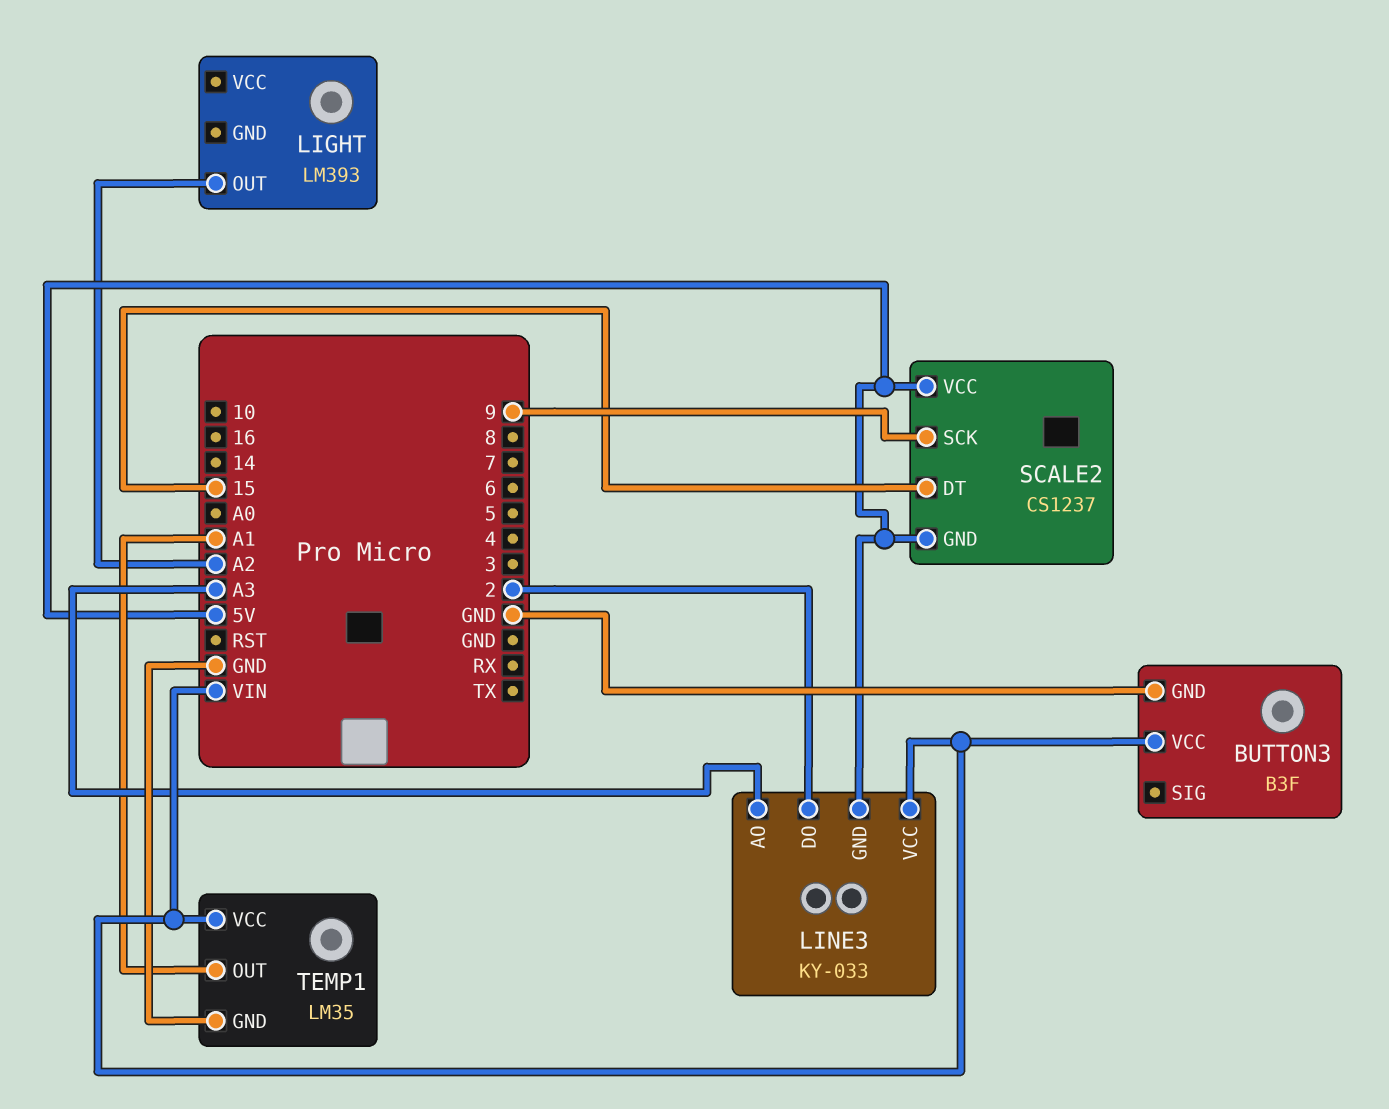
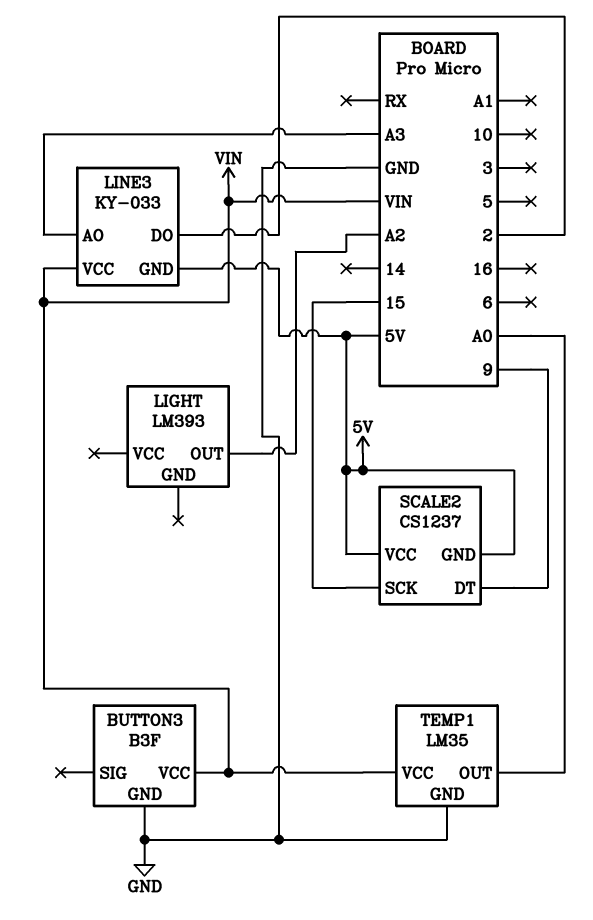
SCALE2 pin DT: 15 -> 9
SCALE2 pin SCK: 9 -> 15
TEMP1 pin OUT: A1 -> A0

